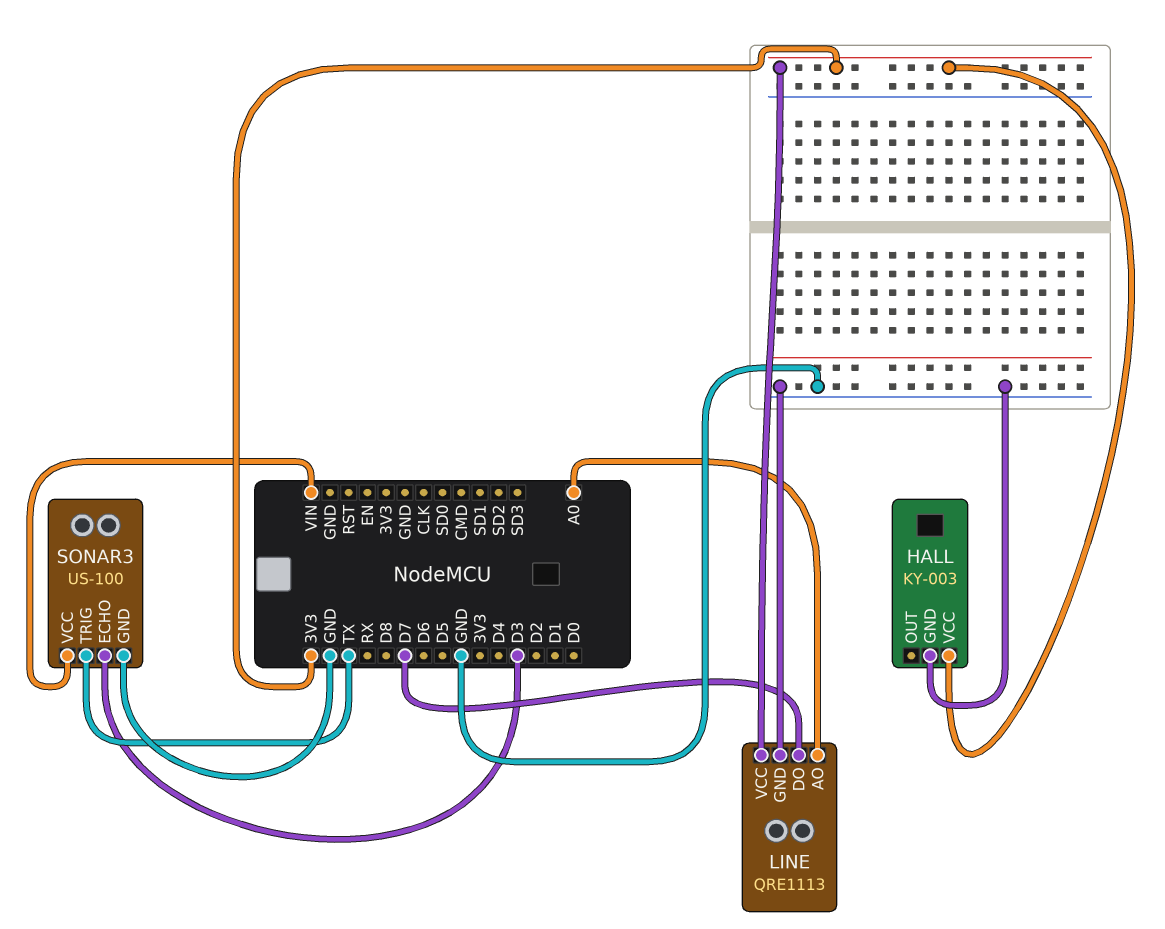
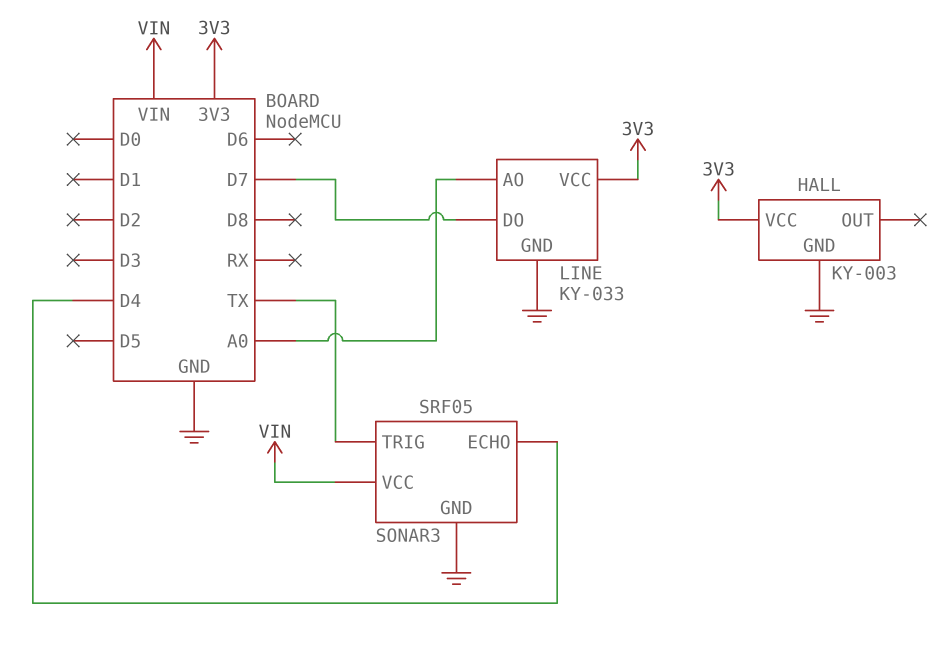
LINE: QRE1113 -> KY-033
SONAR3: US-100 -> SRF05
SONAR3 pin ECHO: D3 -> D4

